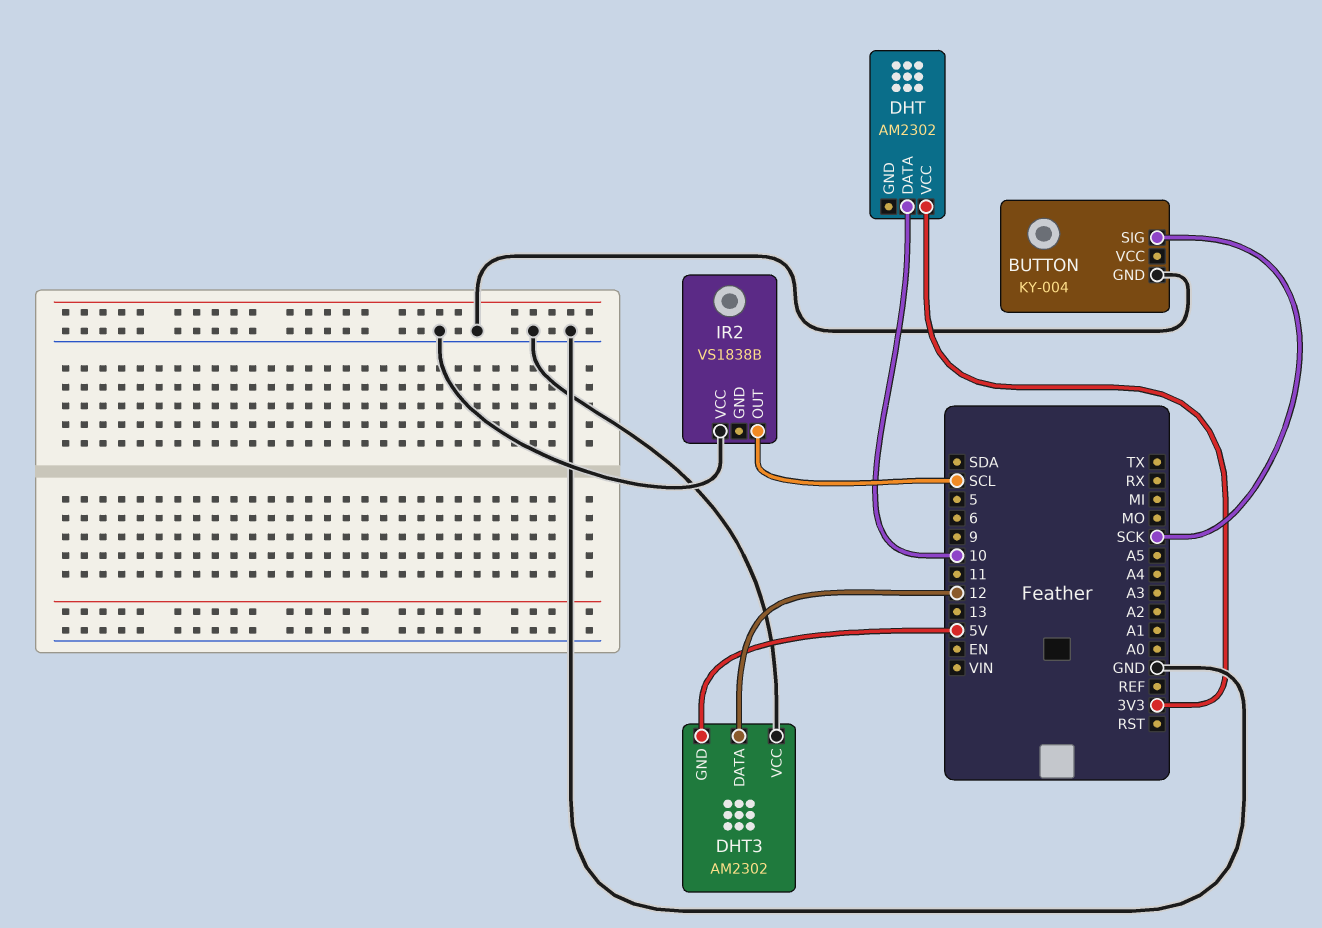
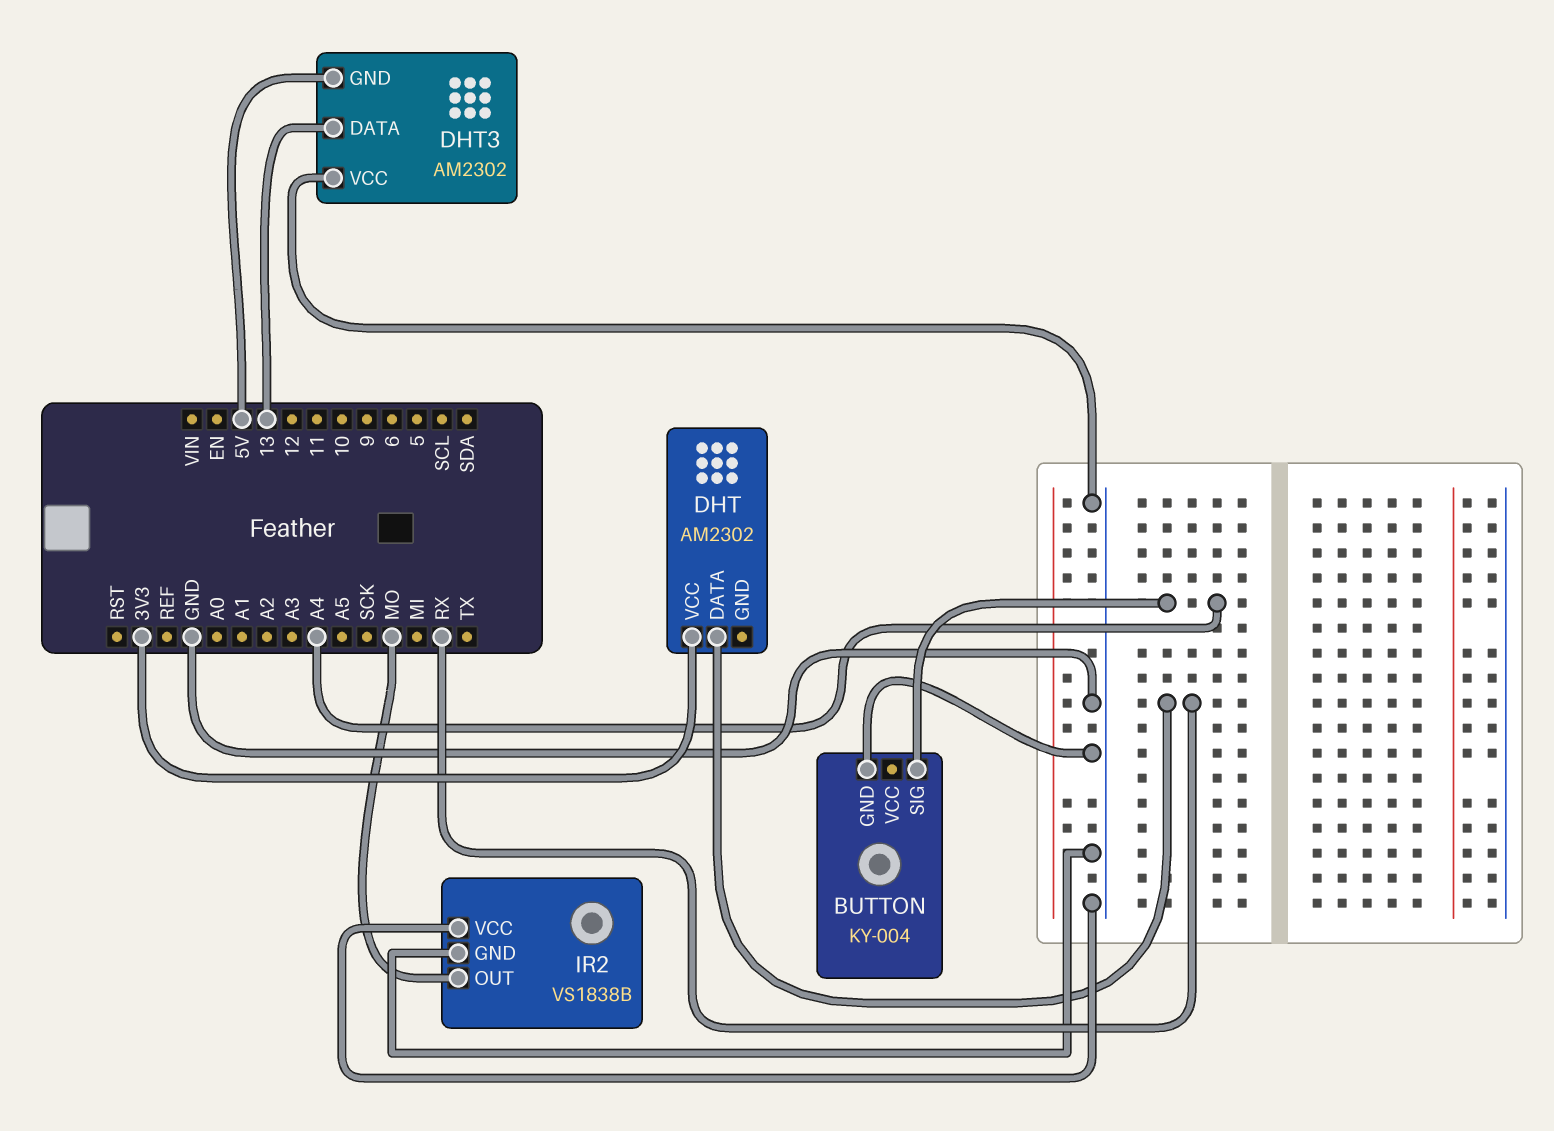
BUTTON pin SIG: SCK -> A4
DHT pin DATA: 10 -> RX
DHT3 pin DATA: 12 -> 13
IR2 pin GND: none -> GND
IR2 pin OUT: SCL -> MO

